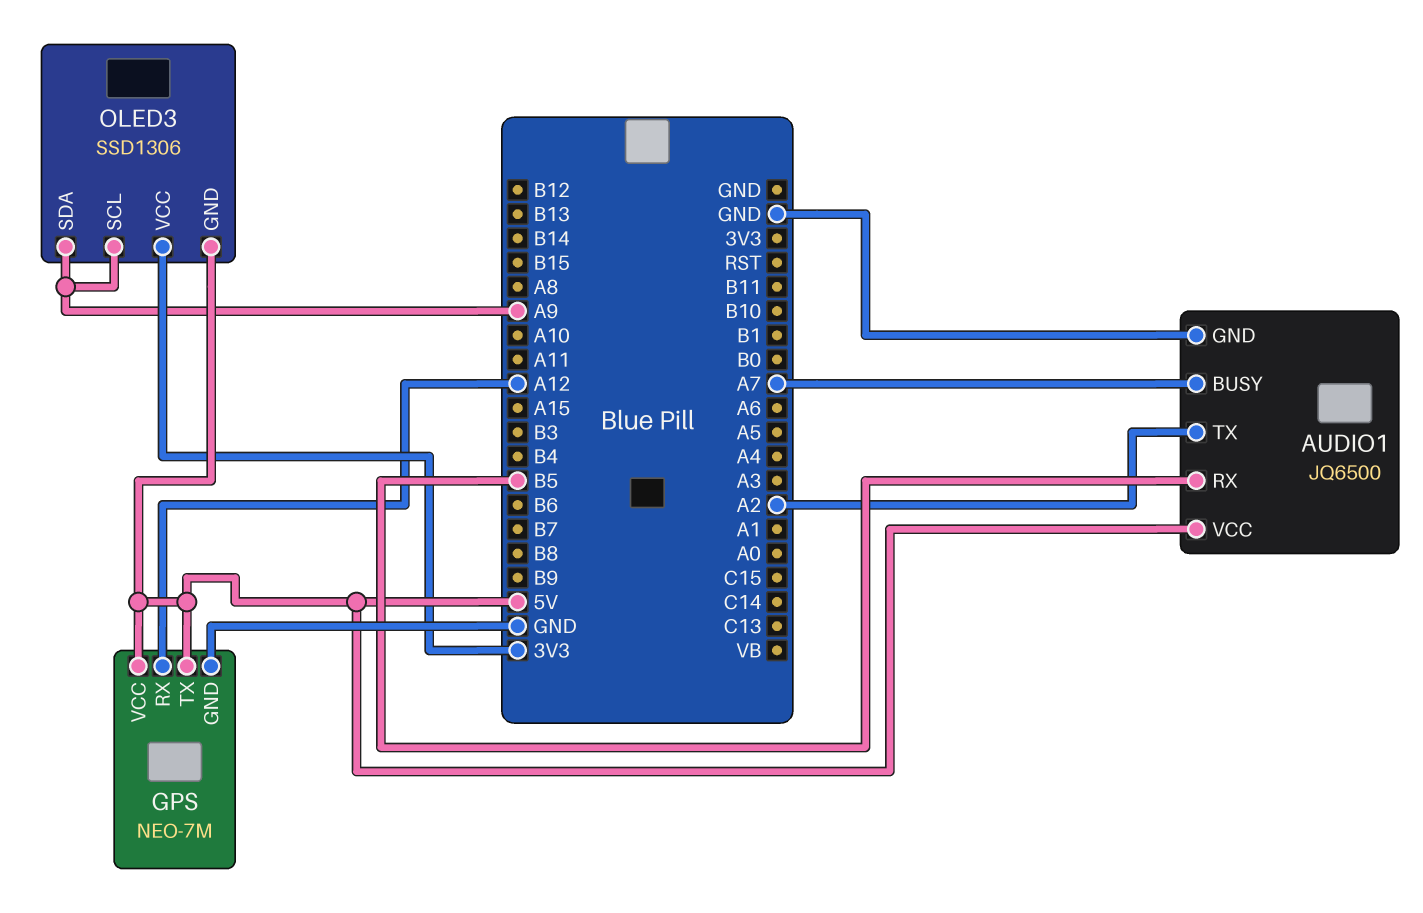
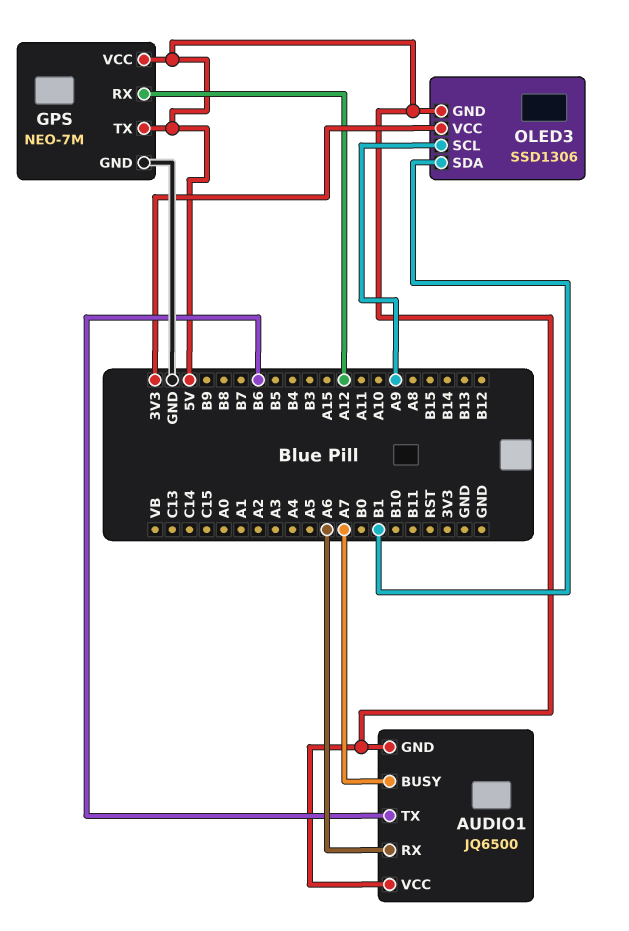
AUDIO1 pin GND: GND -> 5V
AUDIO1 pin RX: B5 -> A6
AUDIO1 pin TX: A2 -> B6
OLED3 pin SDA: A9 -> B1

